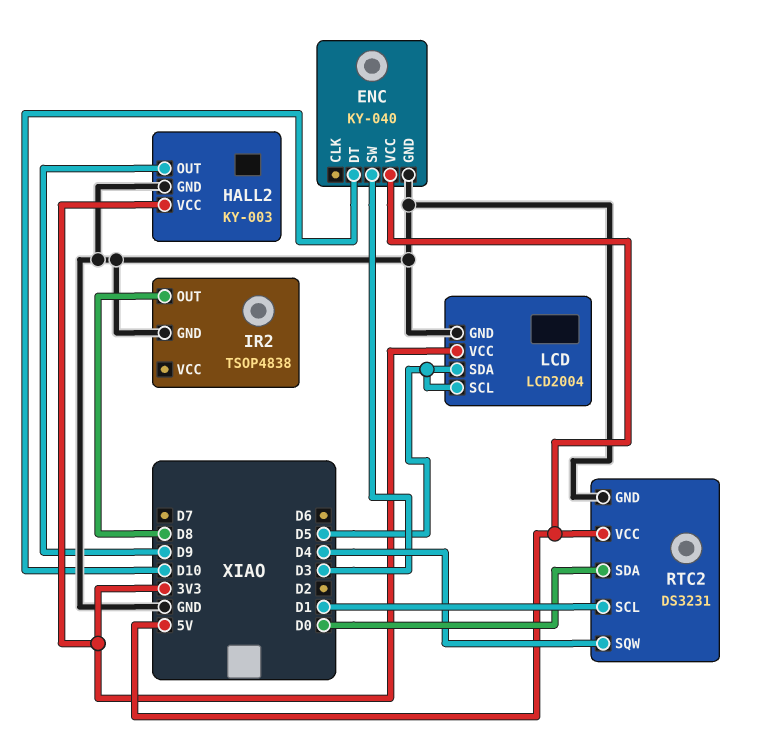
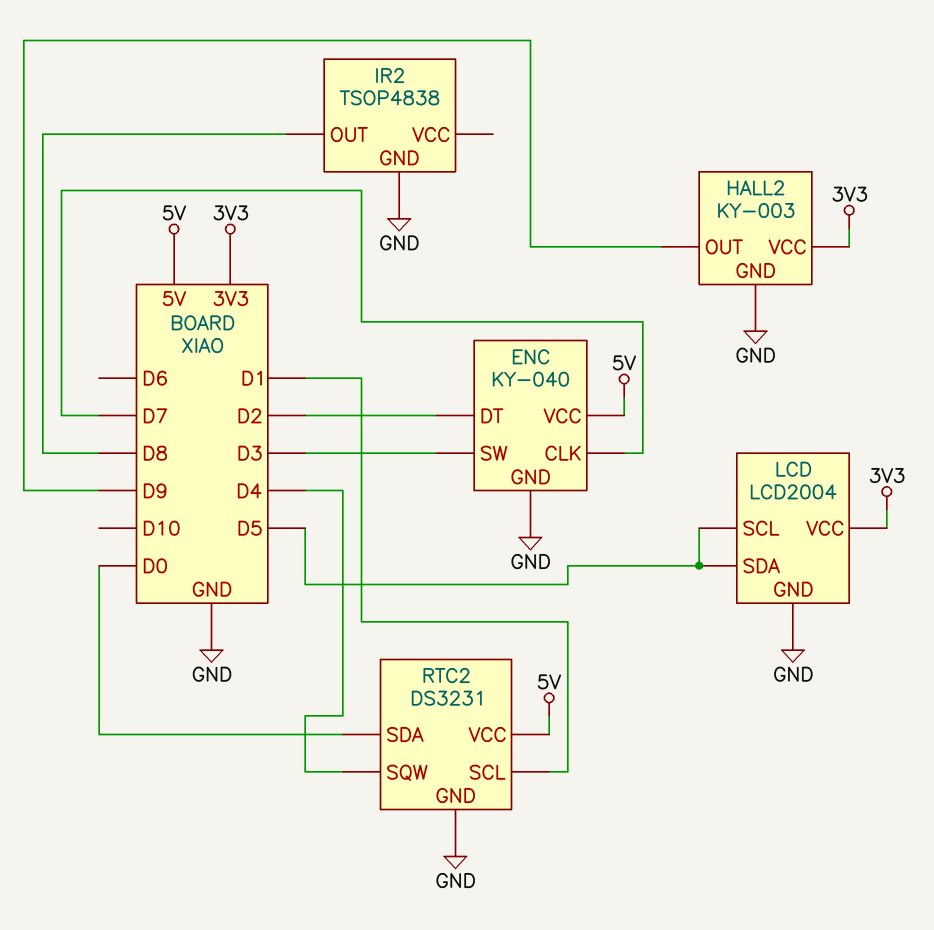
ENC pin CLK: none -> D7
ENC pin DT: D10 -> D2

